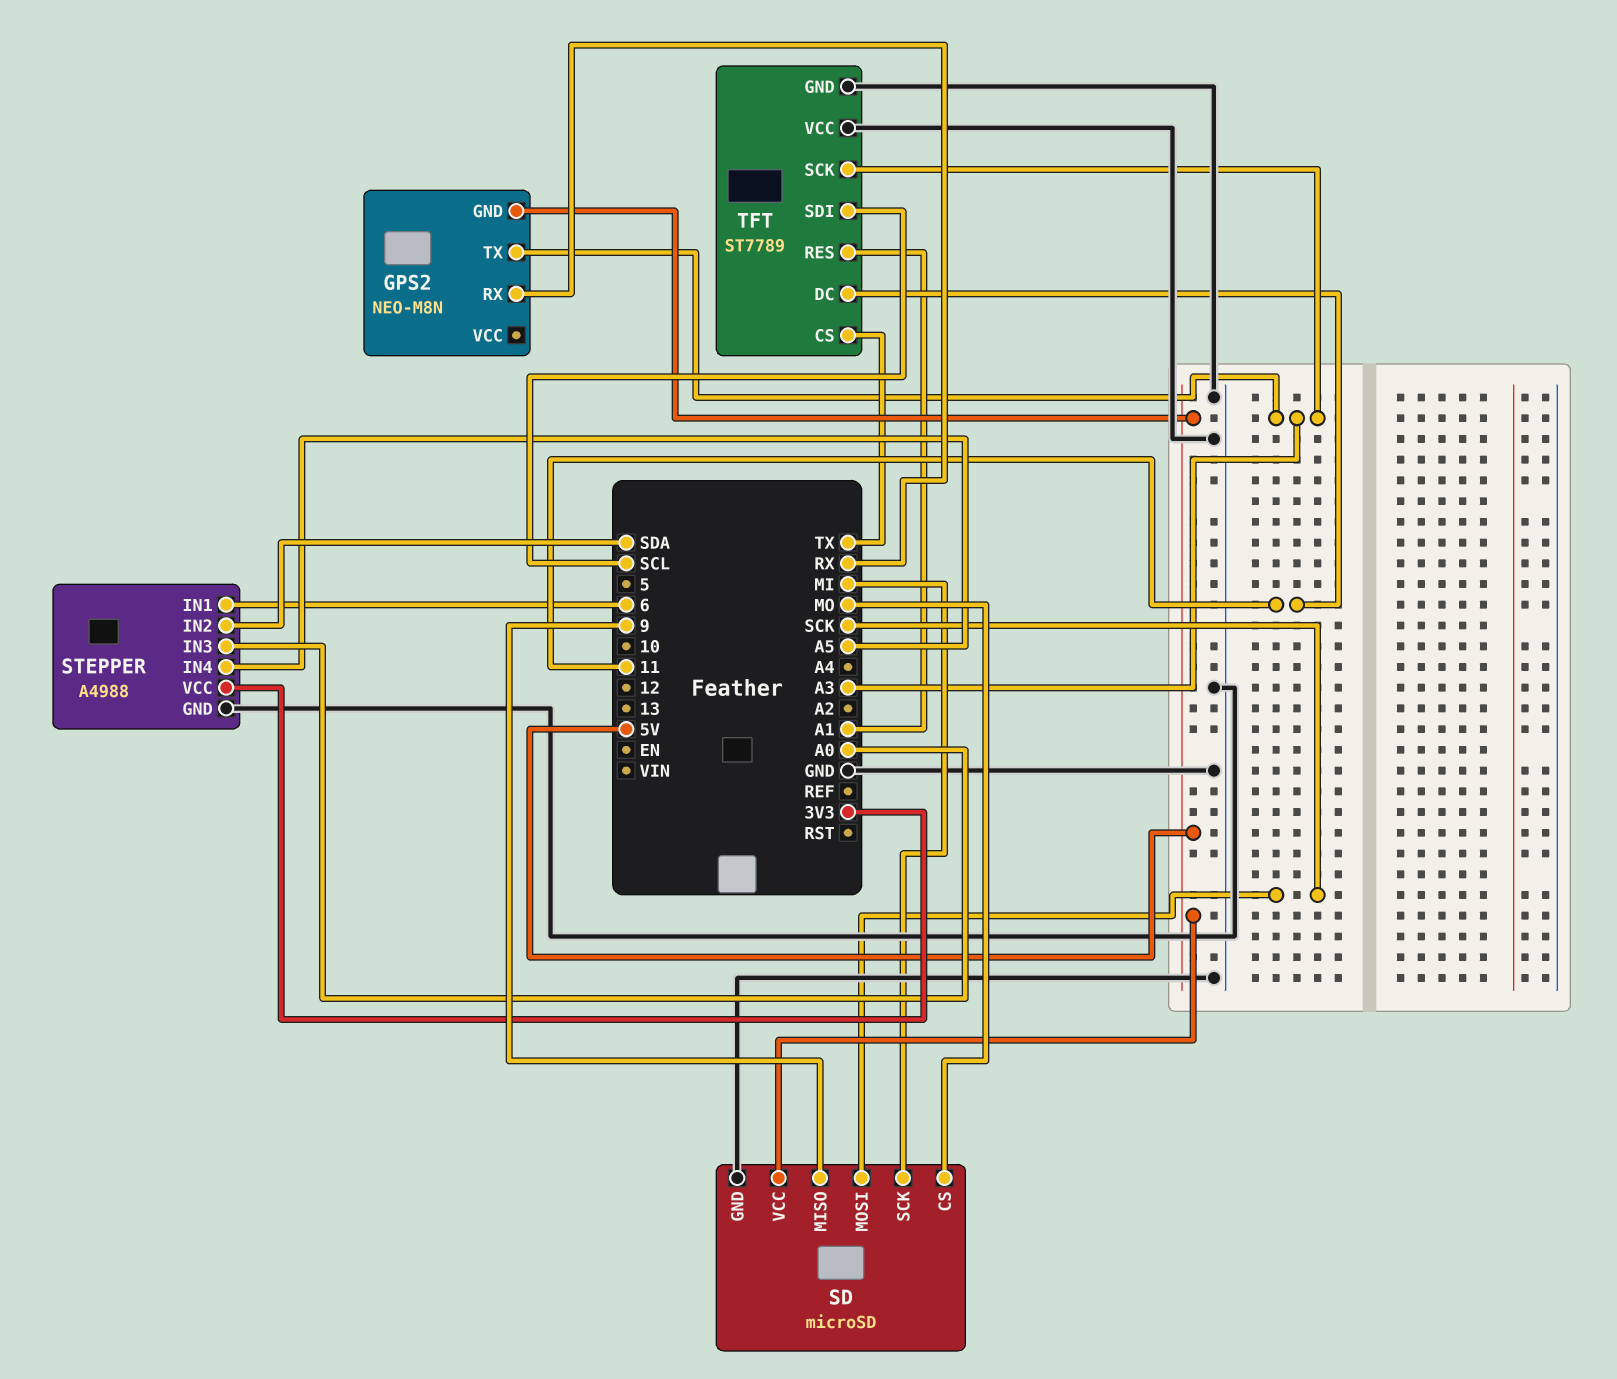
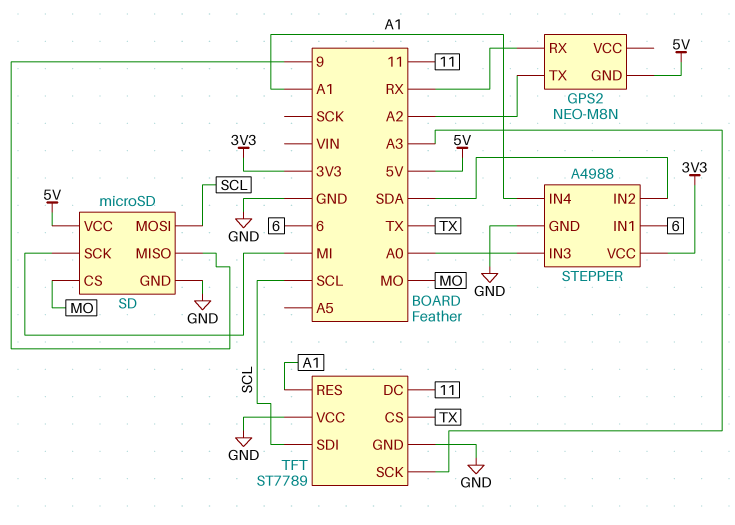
GPS2 pin TX: A3 -> A2
SD pin MOSI: SCK -> SCL
STEPPER pin IN4: A5 -> A1

